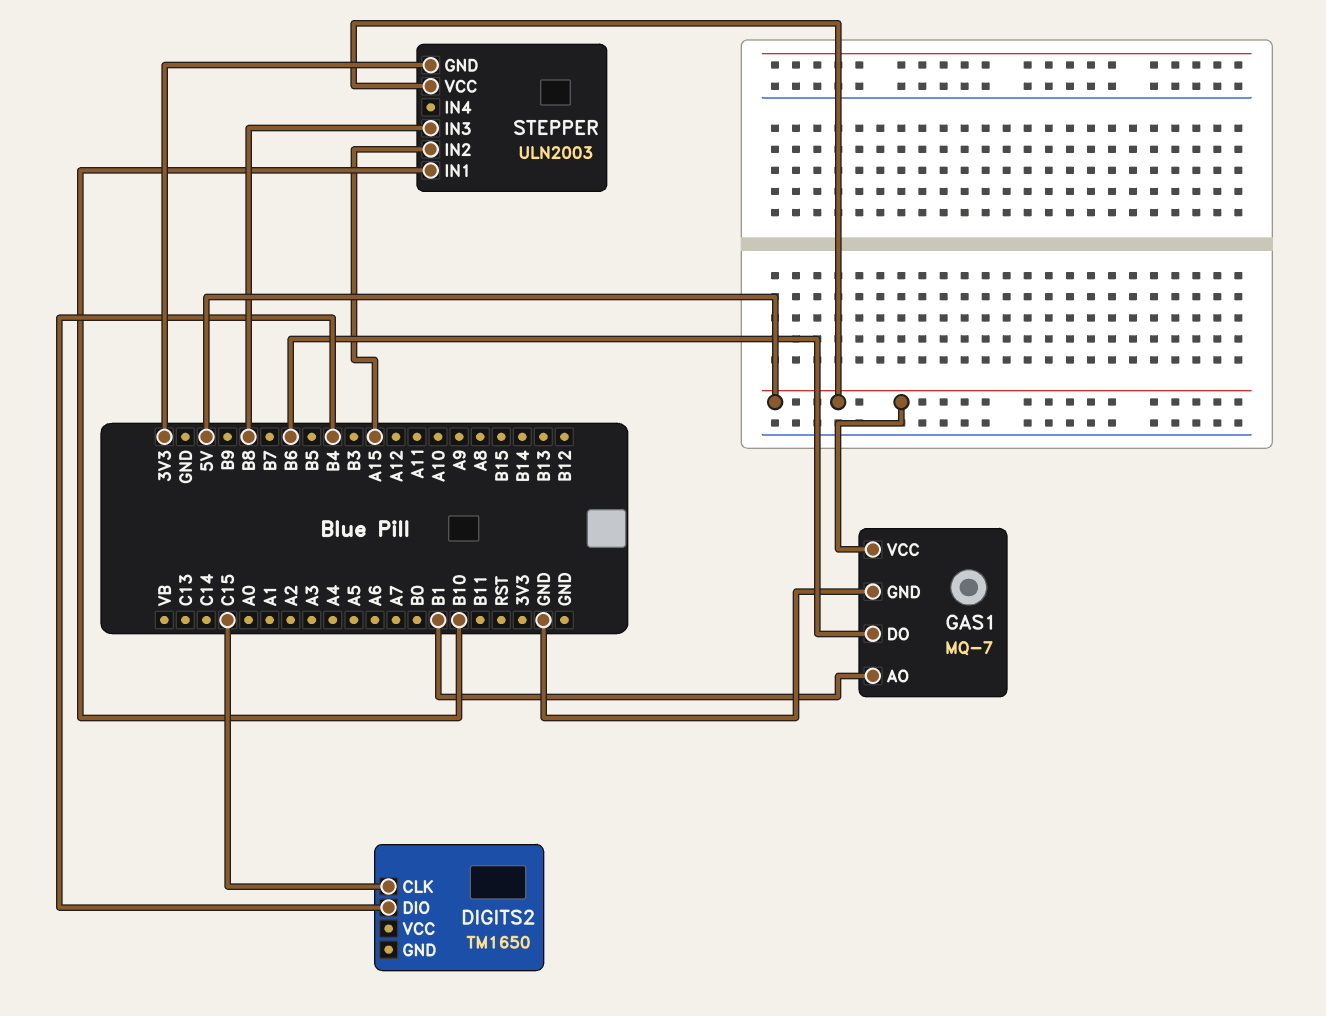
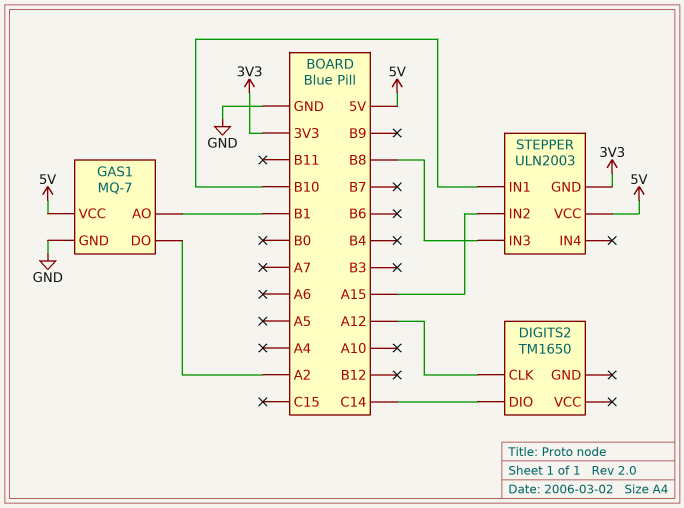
DIGITS2 pin CLK: C15 -> A12
DIGITS2 pin DIO: B4 -> C14
GAS1 pin DO: B6 -> A2

